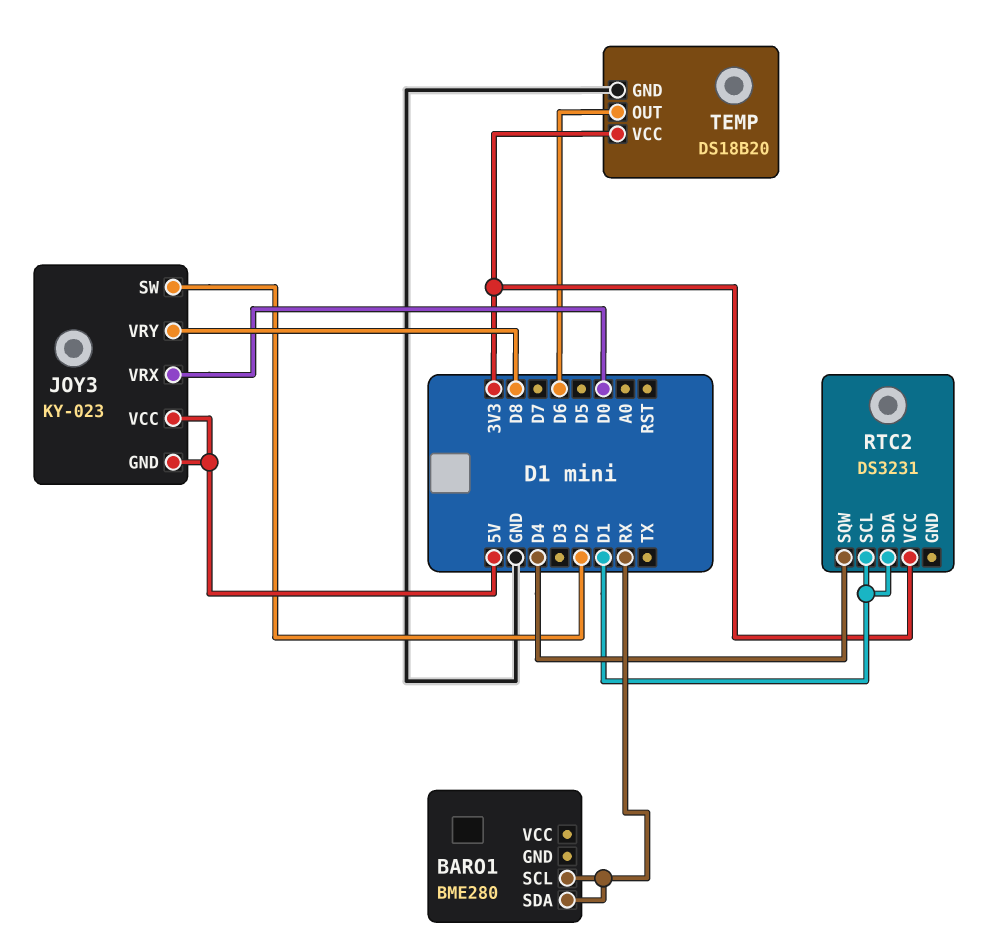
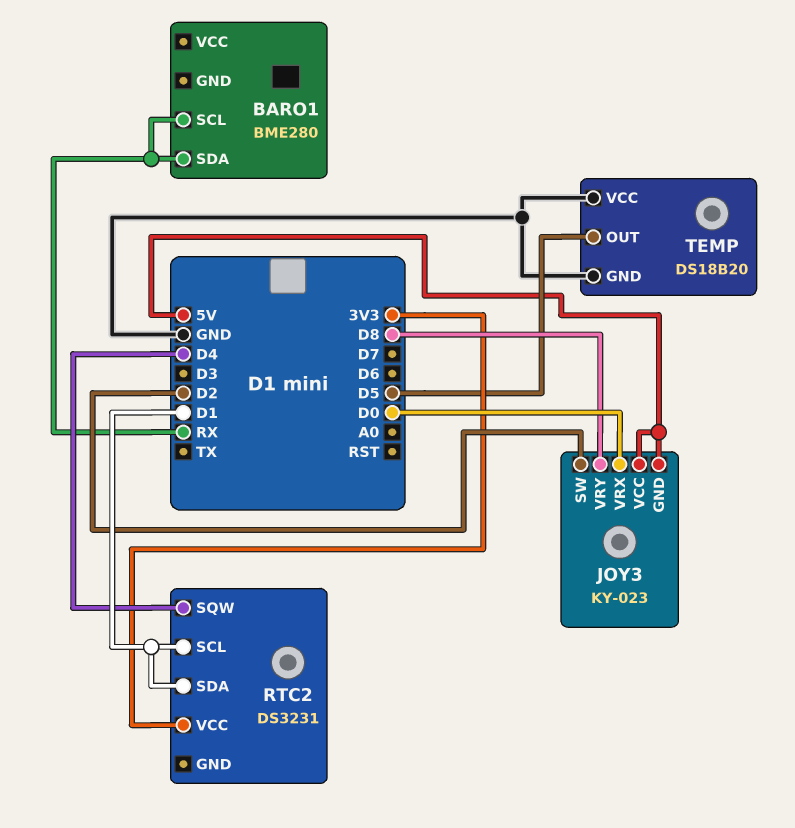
TEMP pin OUT: D6 -> D5
TEMP pin VCC: 3V3 -> GND

